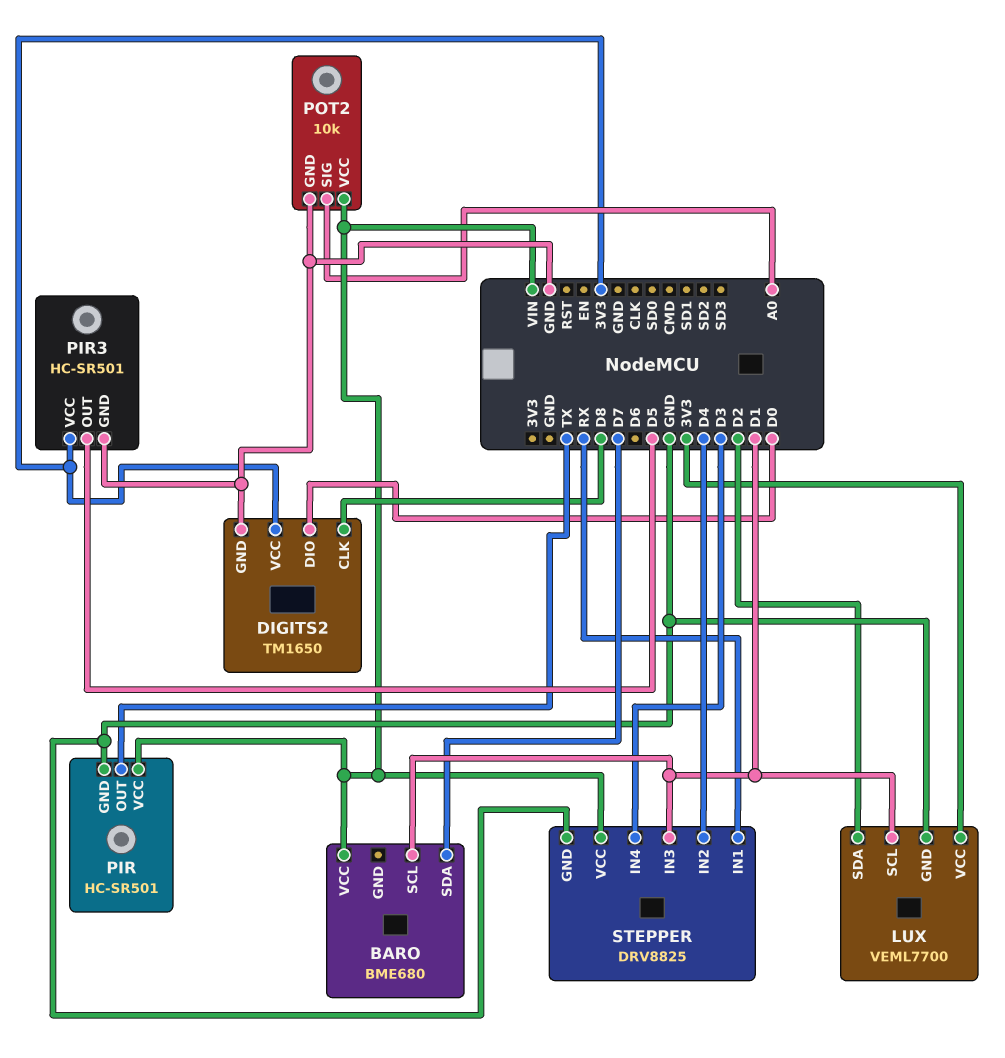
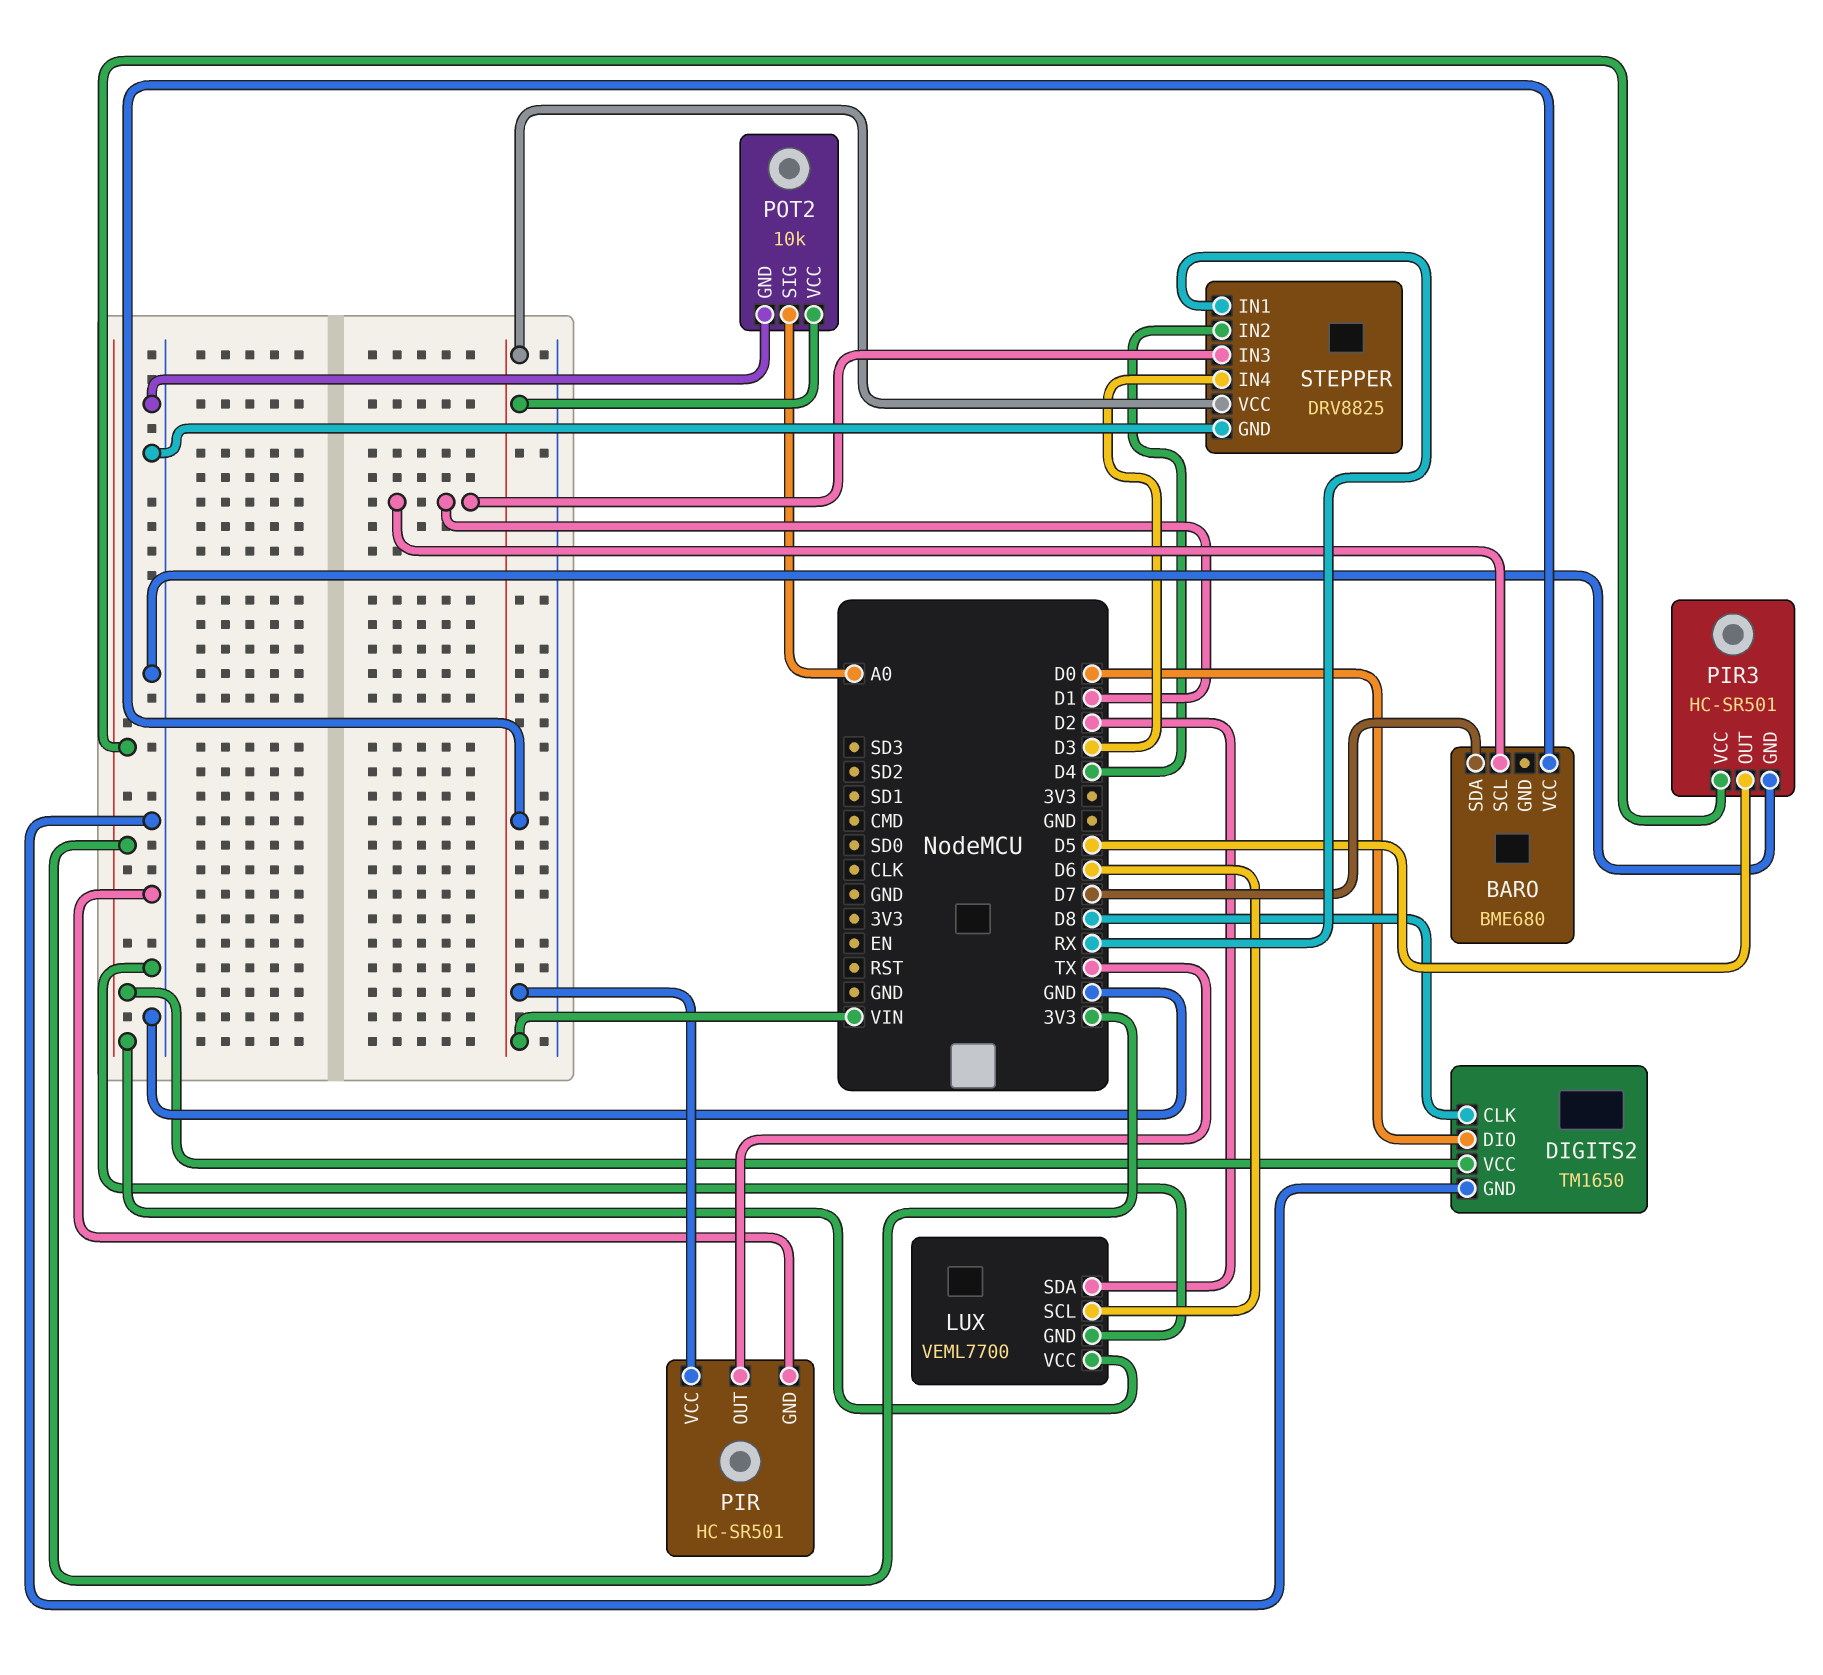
LUX pin SCL: D1 -> D6

